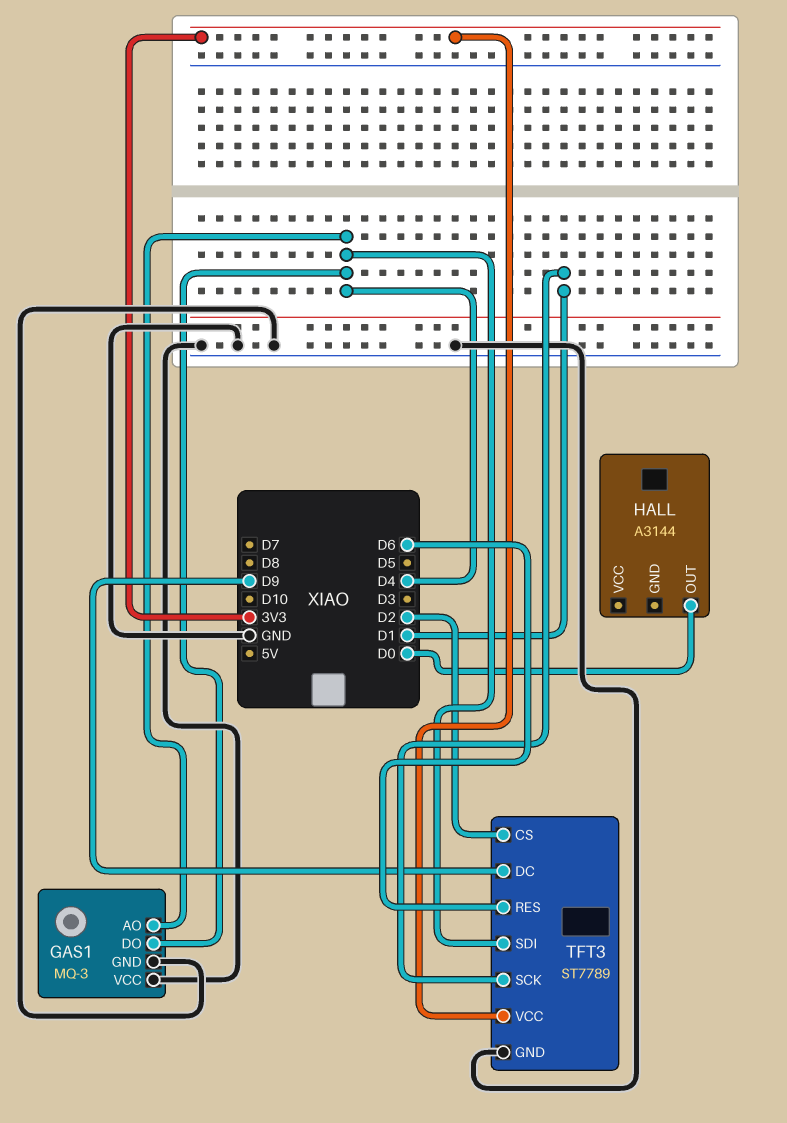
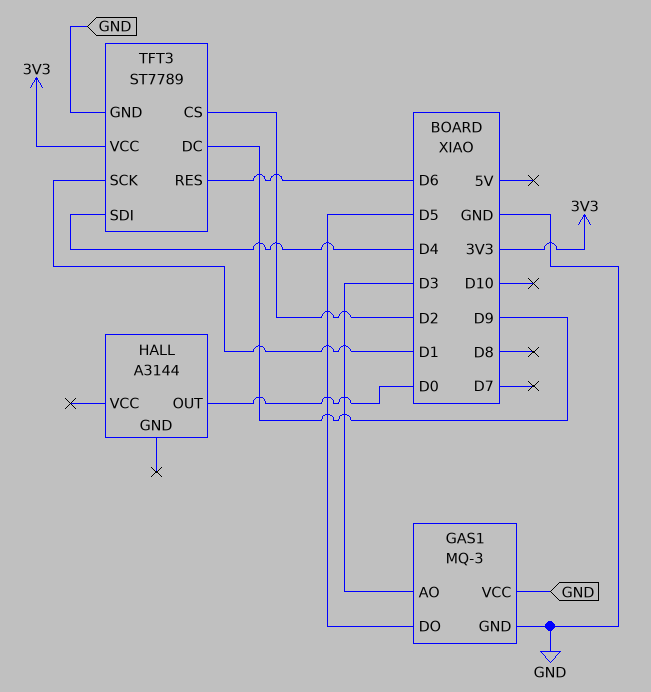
GAS1 pin AO: D4 -> D3
GAS1 pin DO: D4 -> D5

